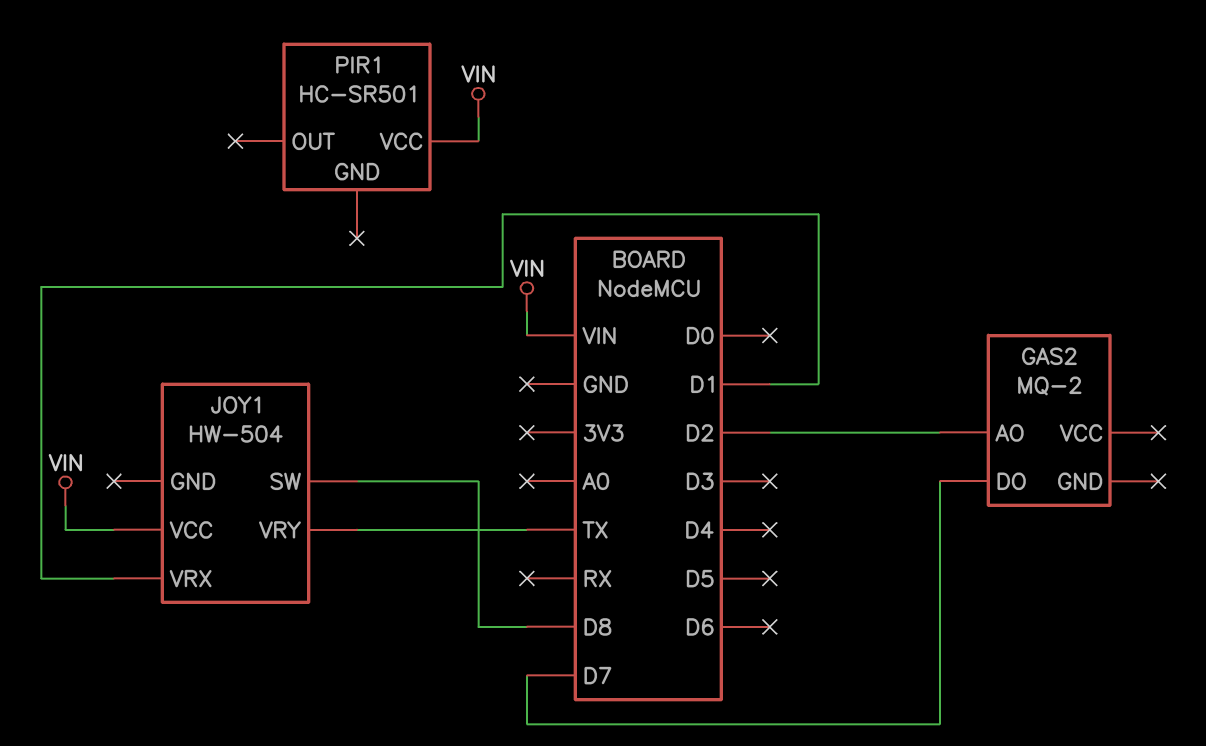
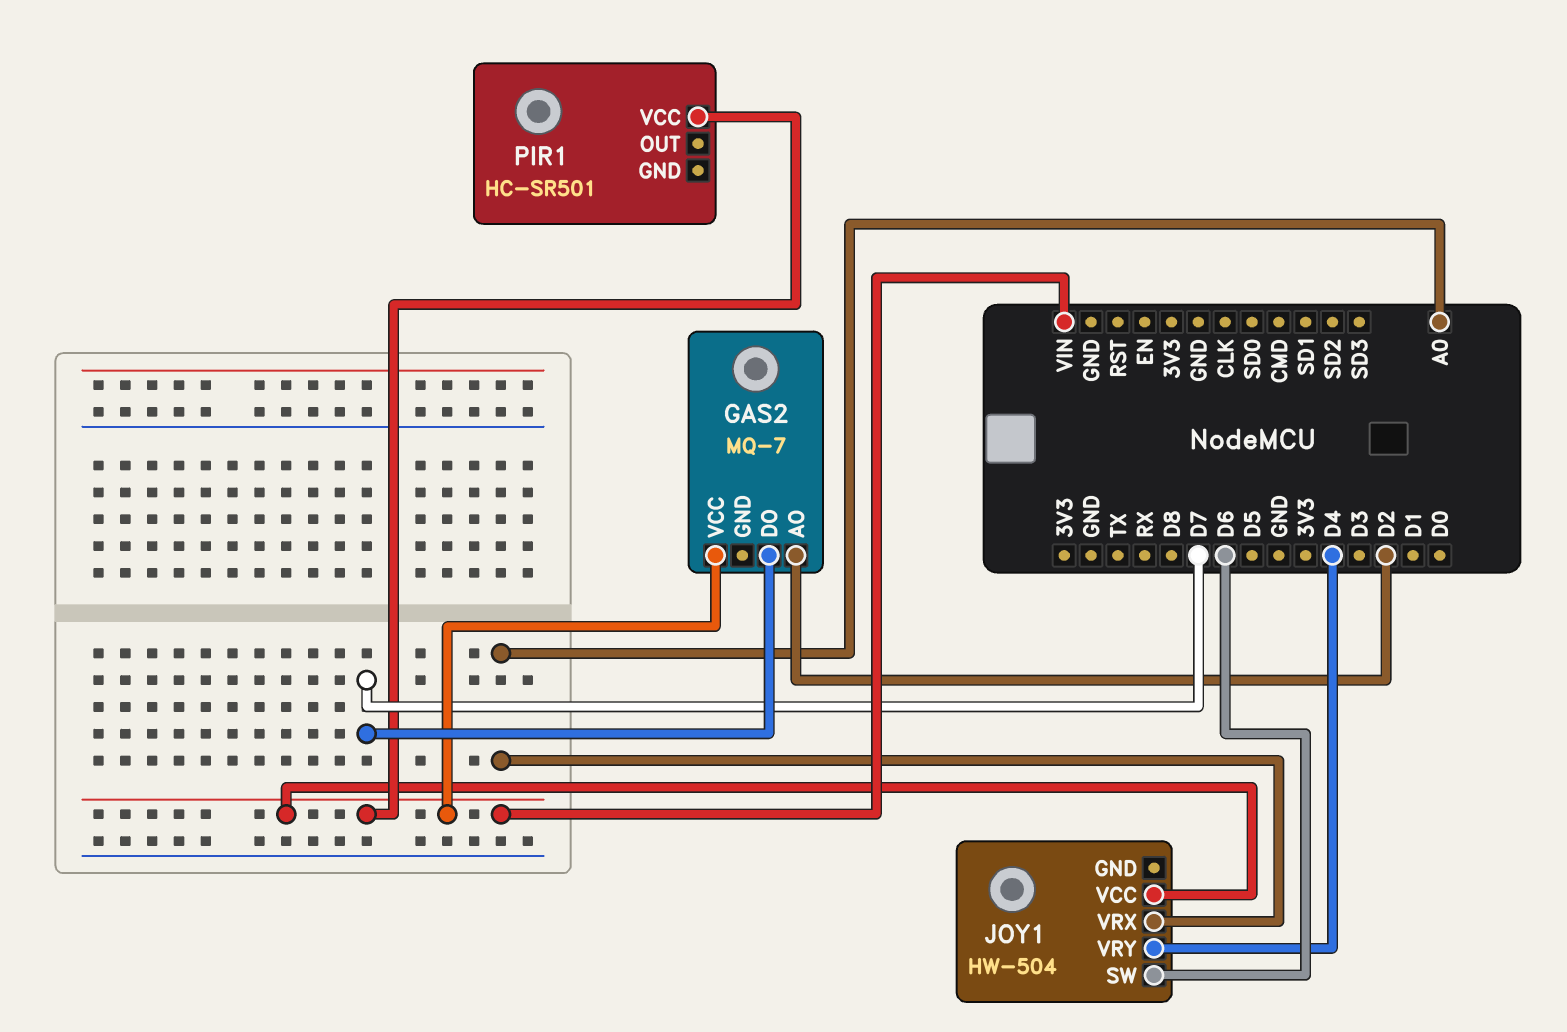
GAS2: MQ-2 -> MQ-7
GAS2 pin VCC: none -> VIN
JOY1 pin SW: D8 -> D6
JOY1 pin VRX: D1 -> A0
JOY1 pin VRY: TX -> D4

